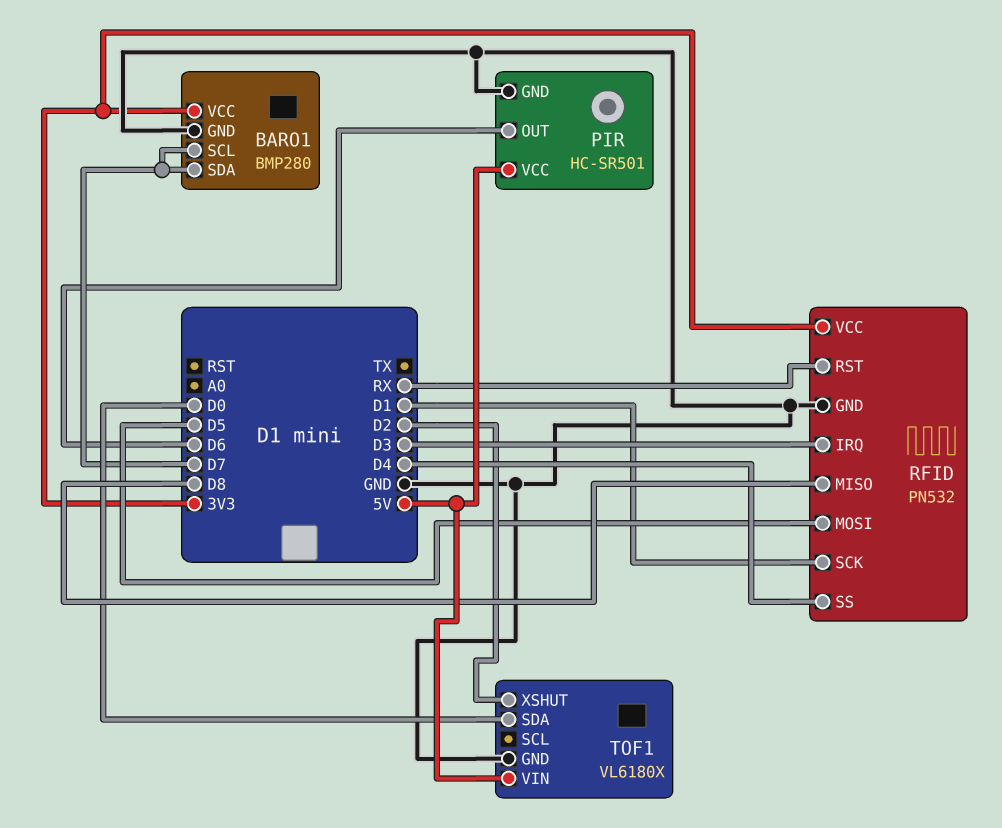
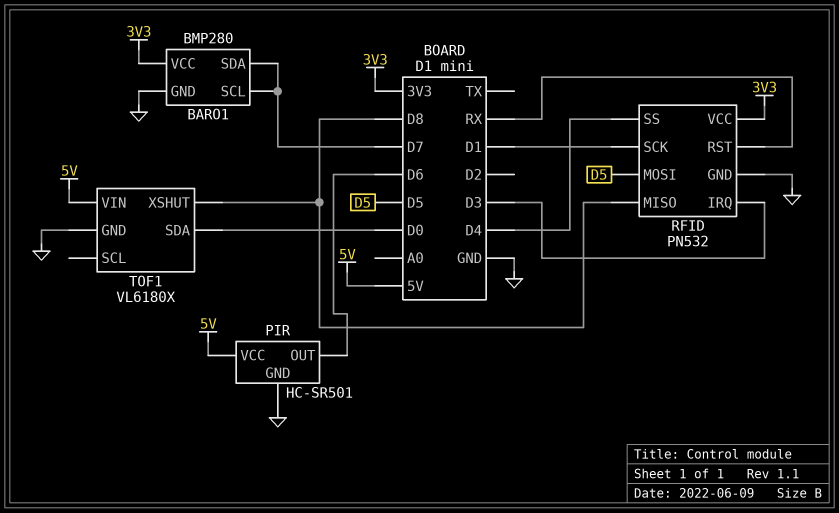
TOF1 pin XSHUT: D2 -> D8

